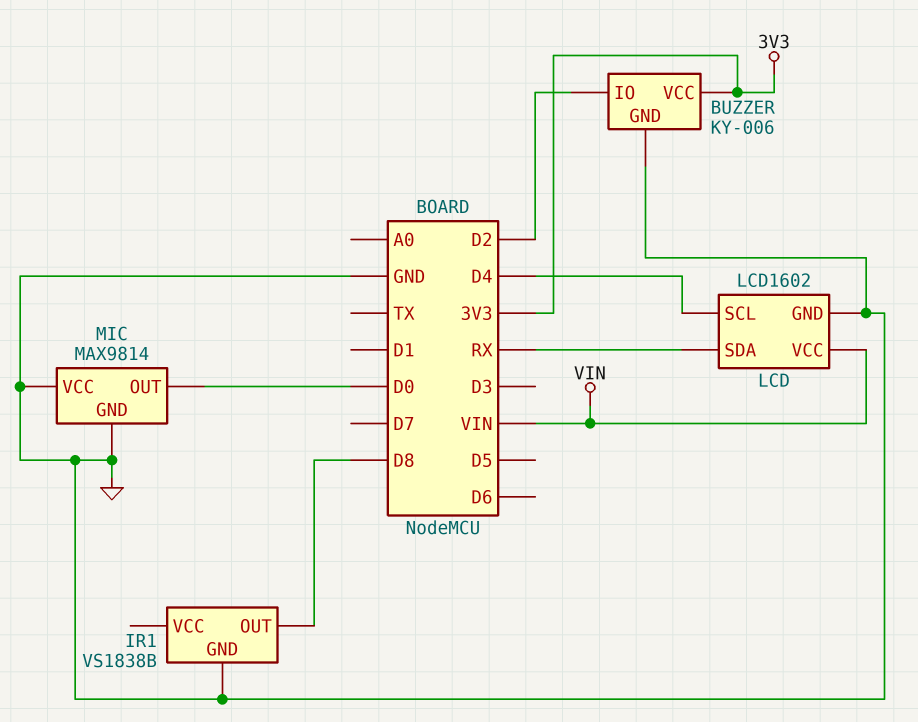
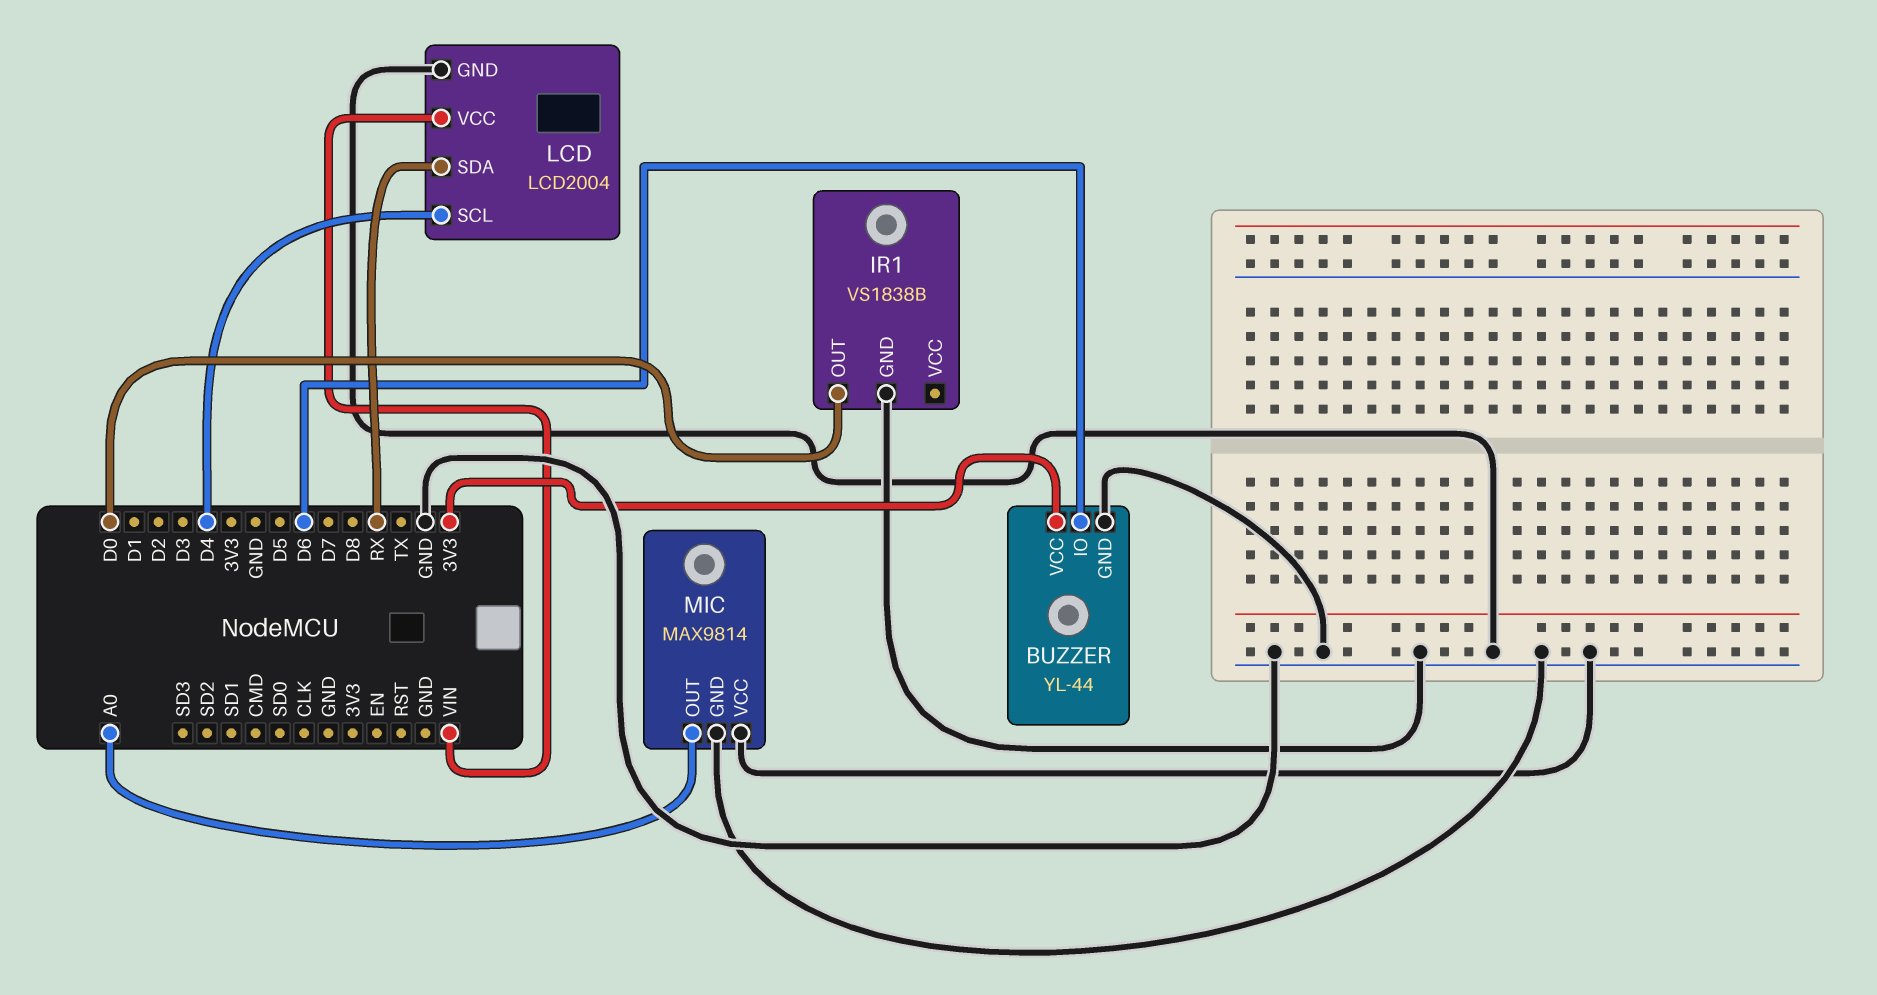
BUZZER: KY-006 -> YL-44
BUZZER pin IO: D2 -> D6
IR1 pin OUT: D8 -> D0
LCD: LCD1602 -> LCD2004
MIC pin OUT: D0 -> A0

